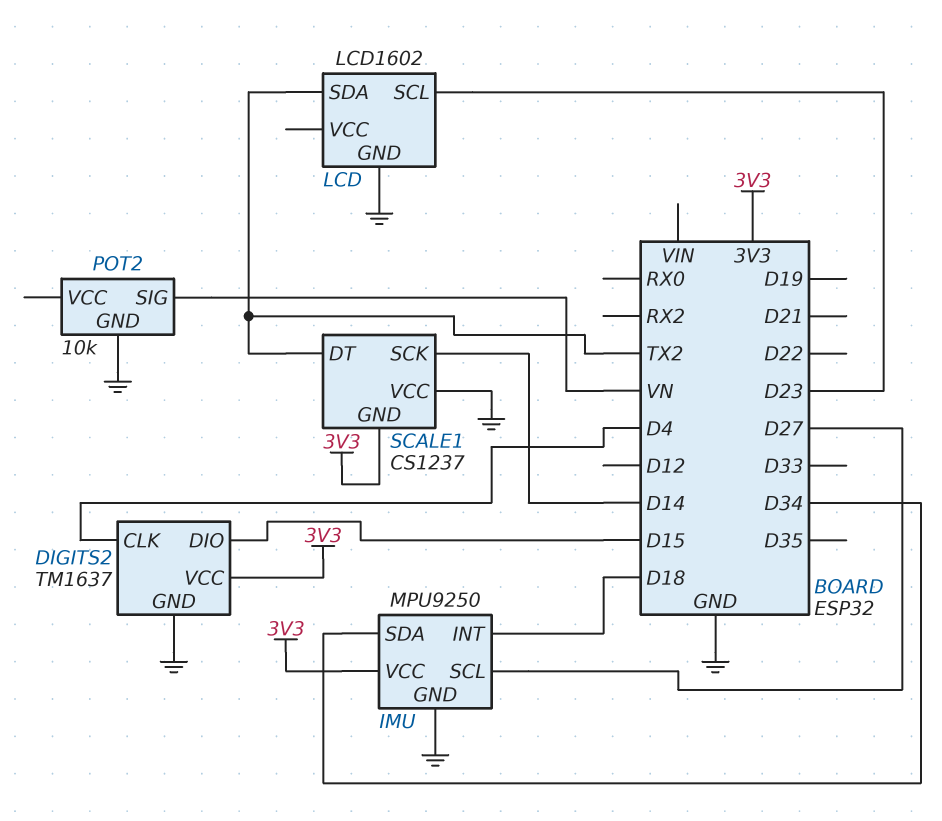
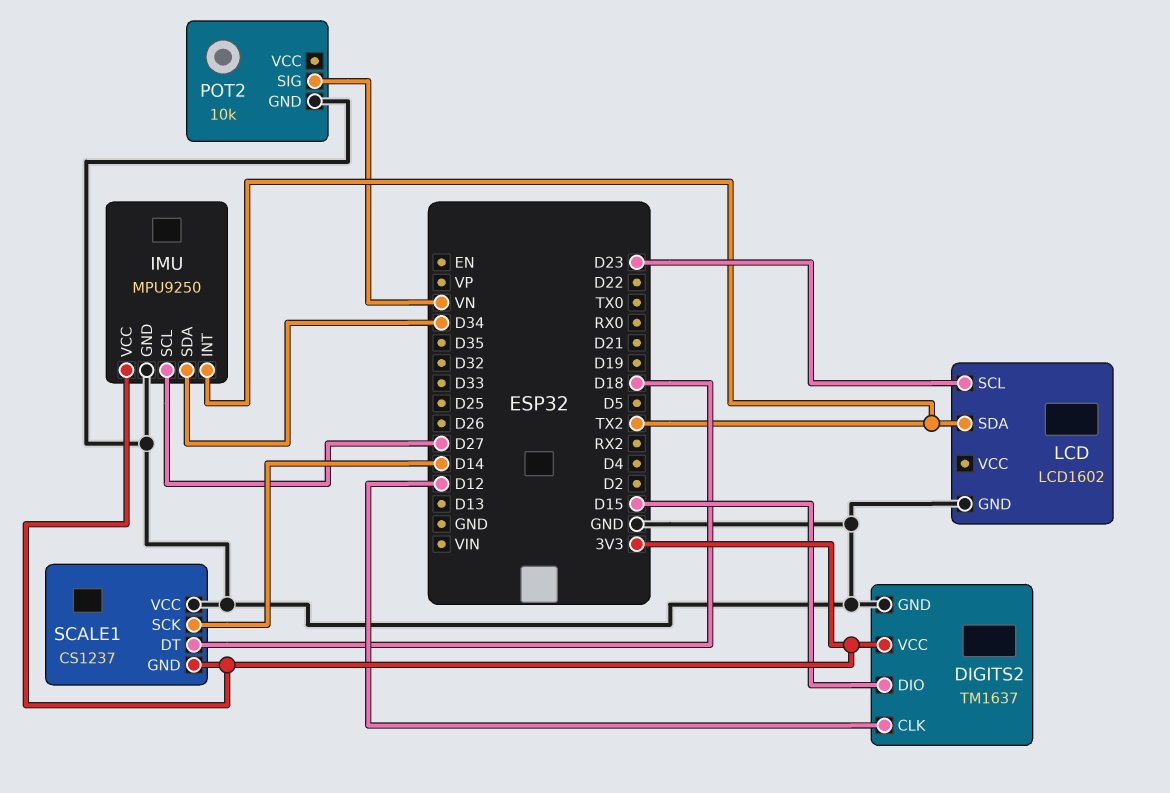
DIGITS2 pin CLK: D4 -> D12
IMU pin INT: D18 -> TX2
SCALE1 pin DT: TX2 -> D18

